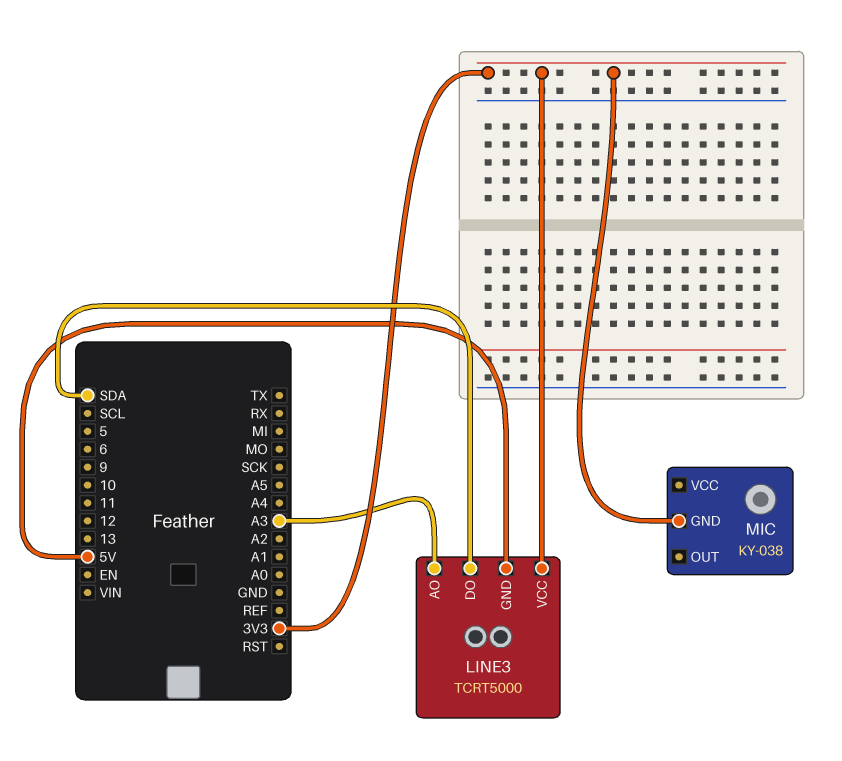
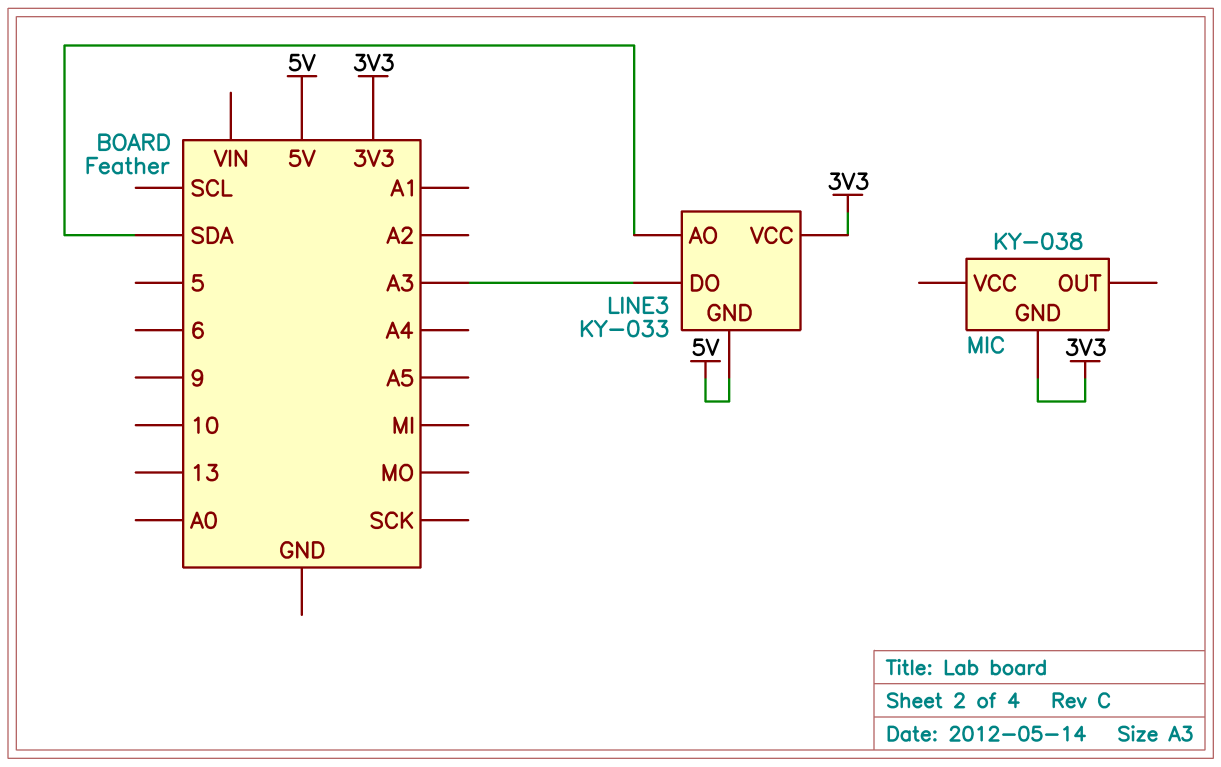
LINE3: TCRT5000 -> KY-033
LINE3 pin AO: A3 -> SDA
LINE3 pin DO: SDA -> A3

